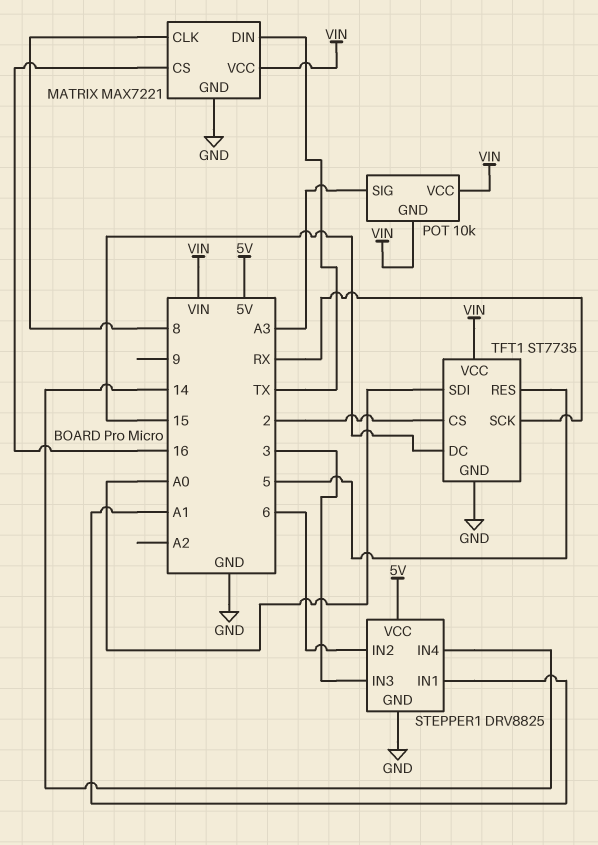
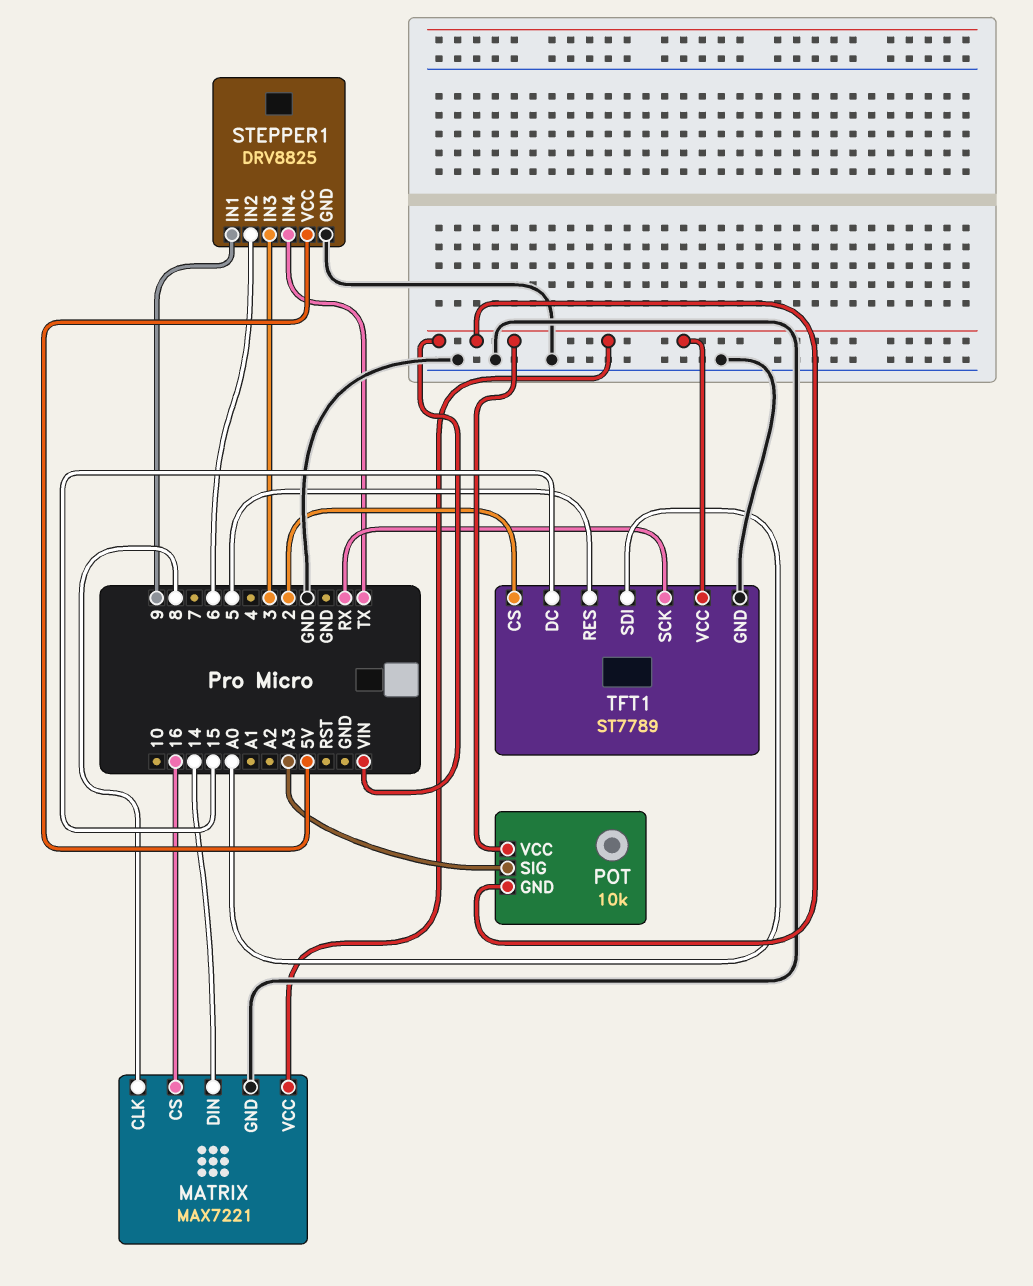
MATRIX pin DIN: TX -> 14
STEPPER1 pin IN1: A1 -> 9
STEPPER1 pin IN4: 14 -> TX
TFT1: ST7735 -> ST7789

